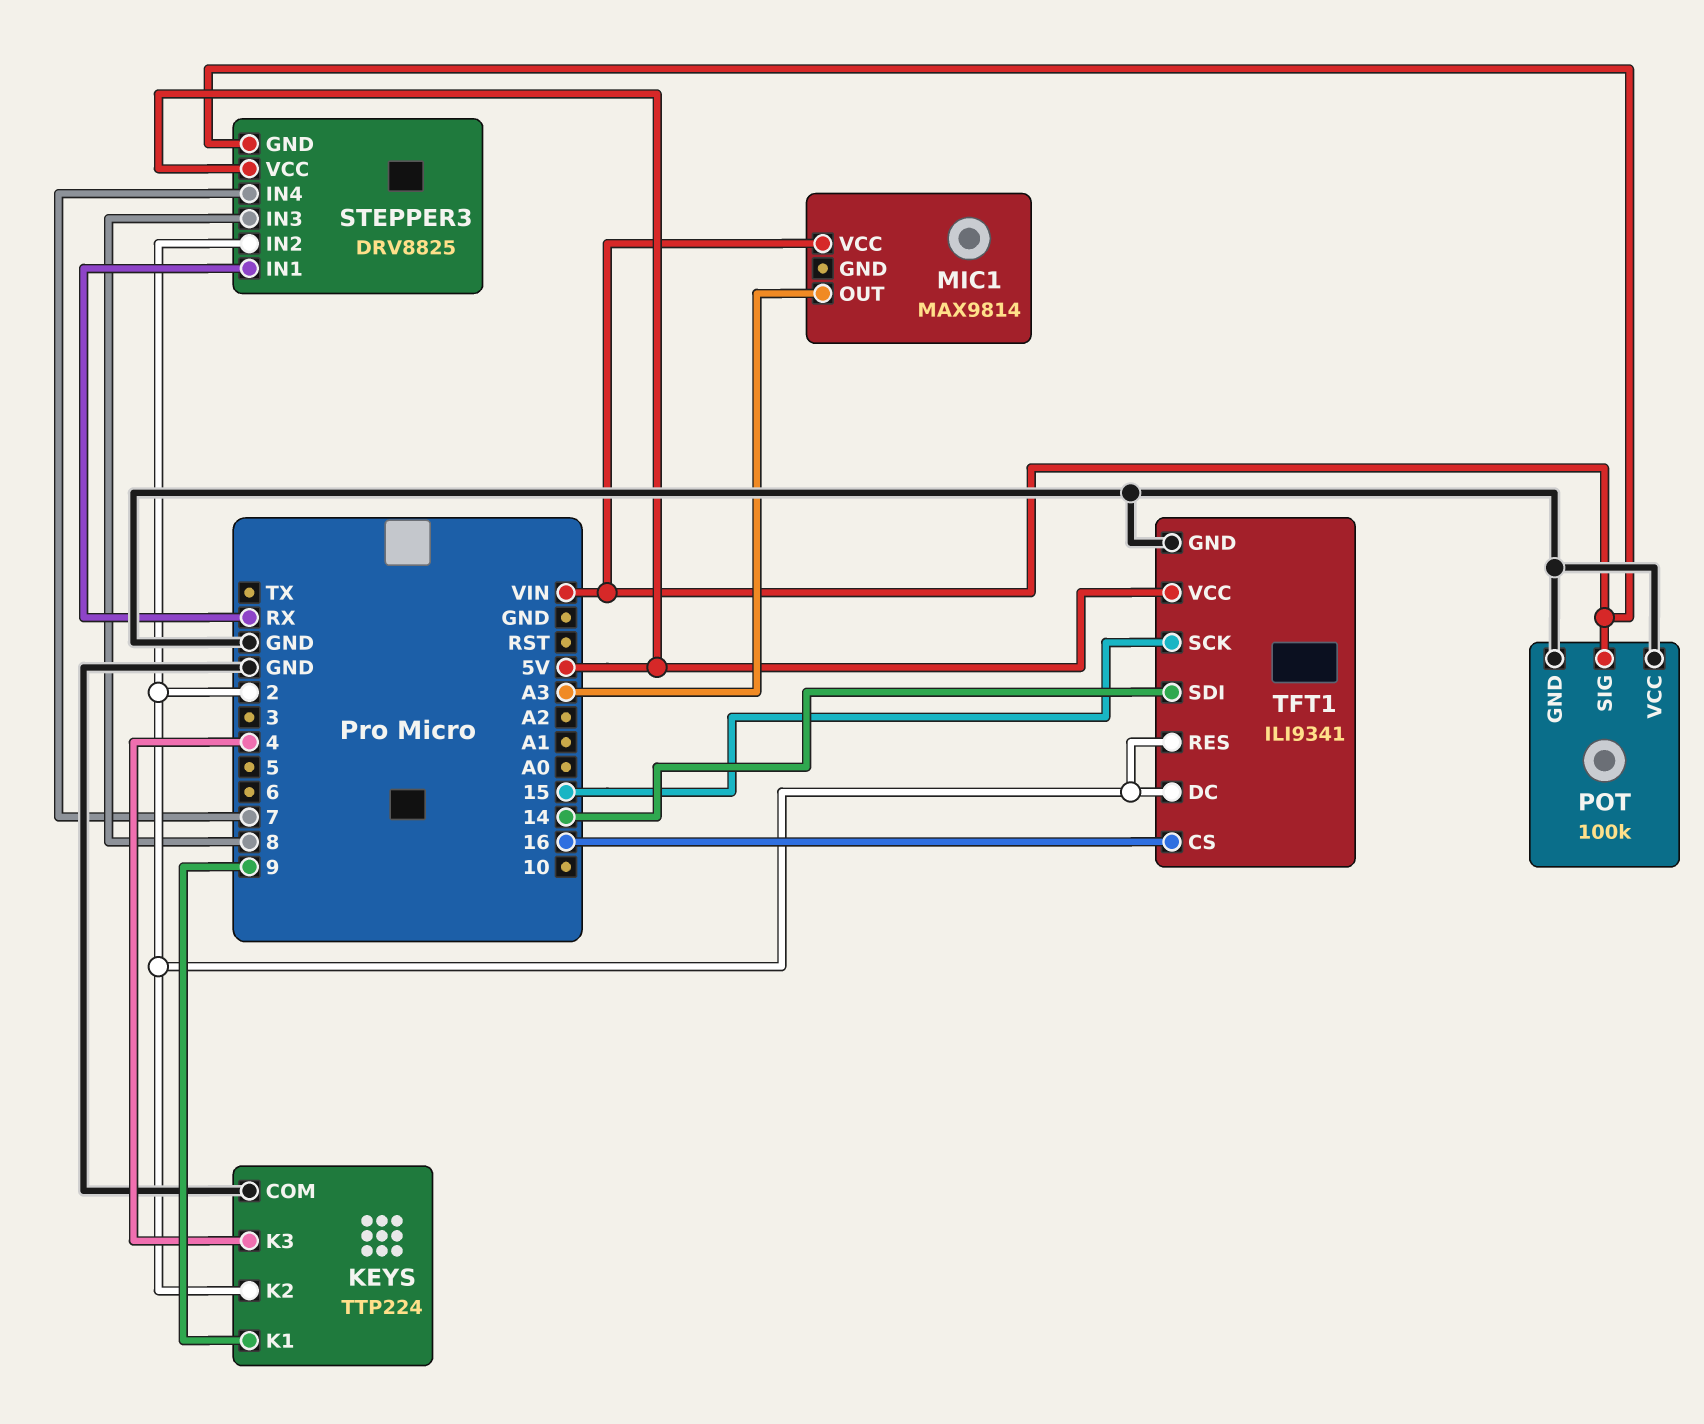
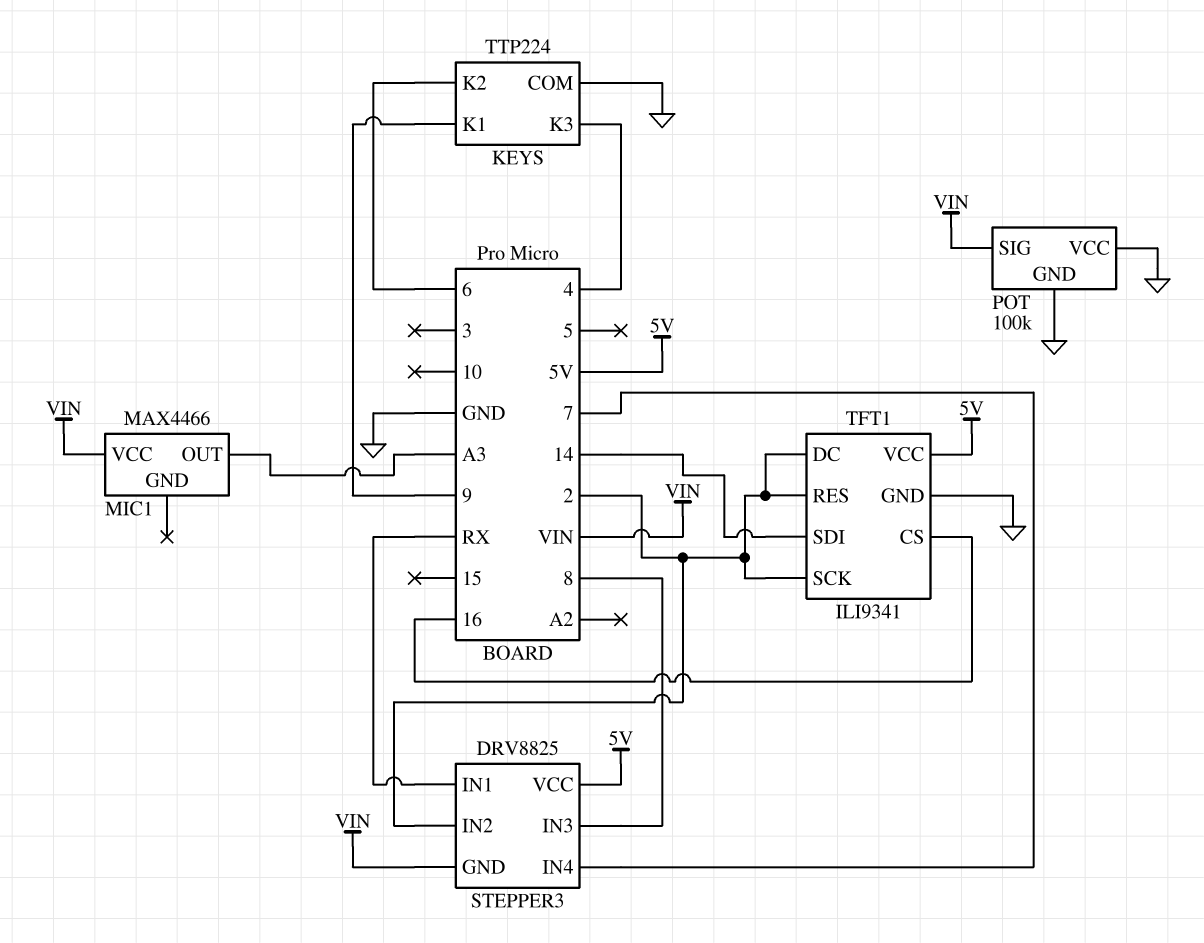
KEYS pin K2: 2 -> 6
MIC1: MAX9814 -> MAX4466
TFT1 pin SCK: 15 -> 2

